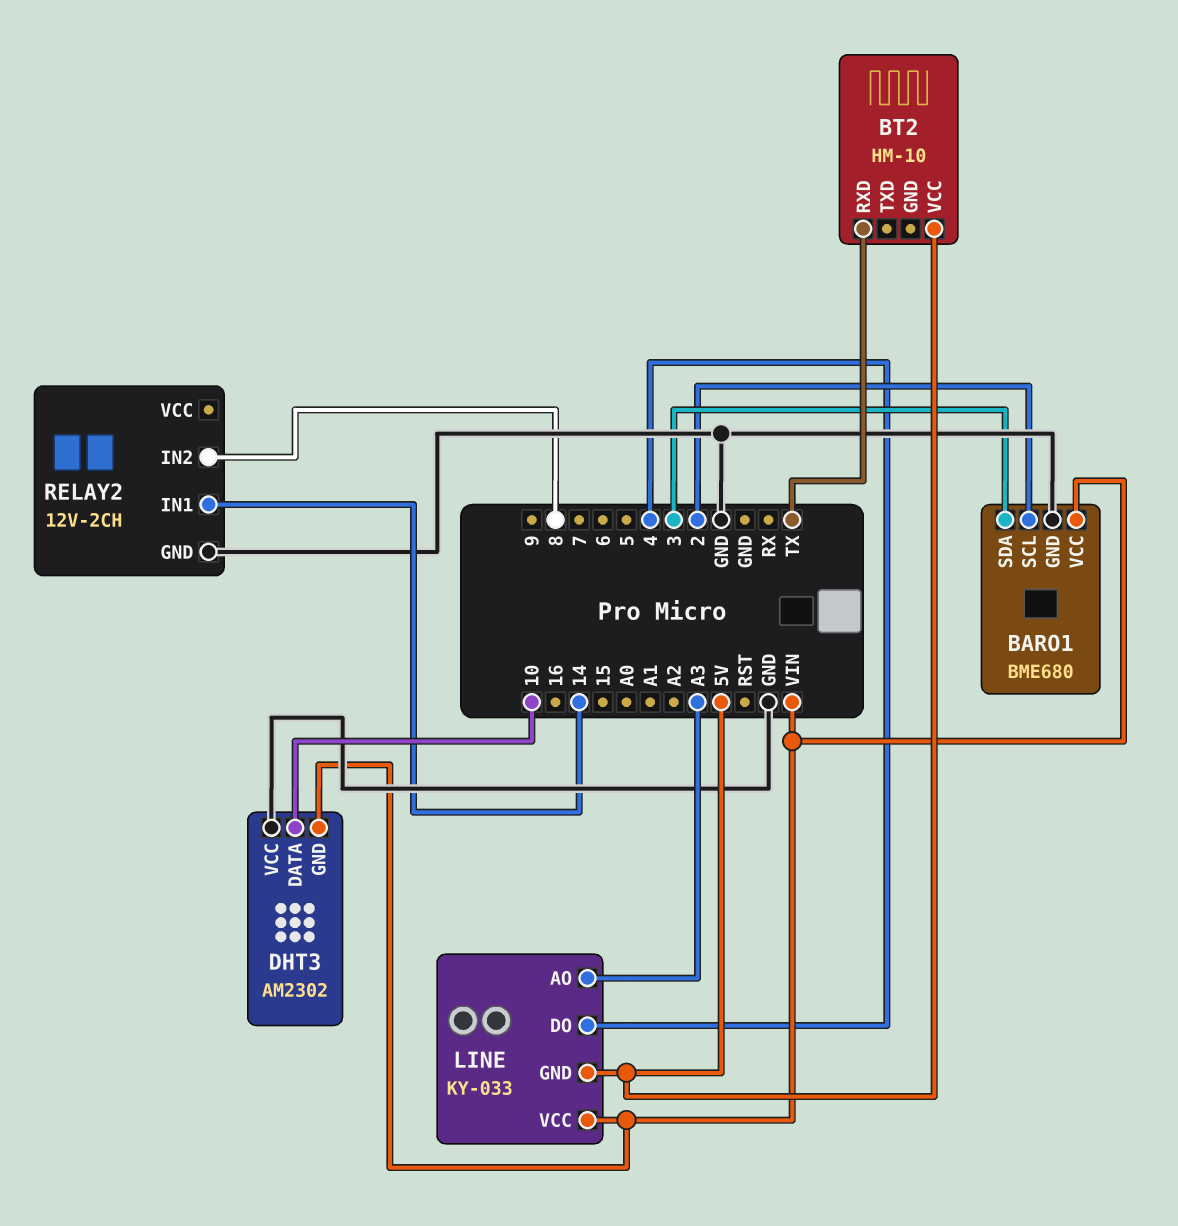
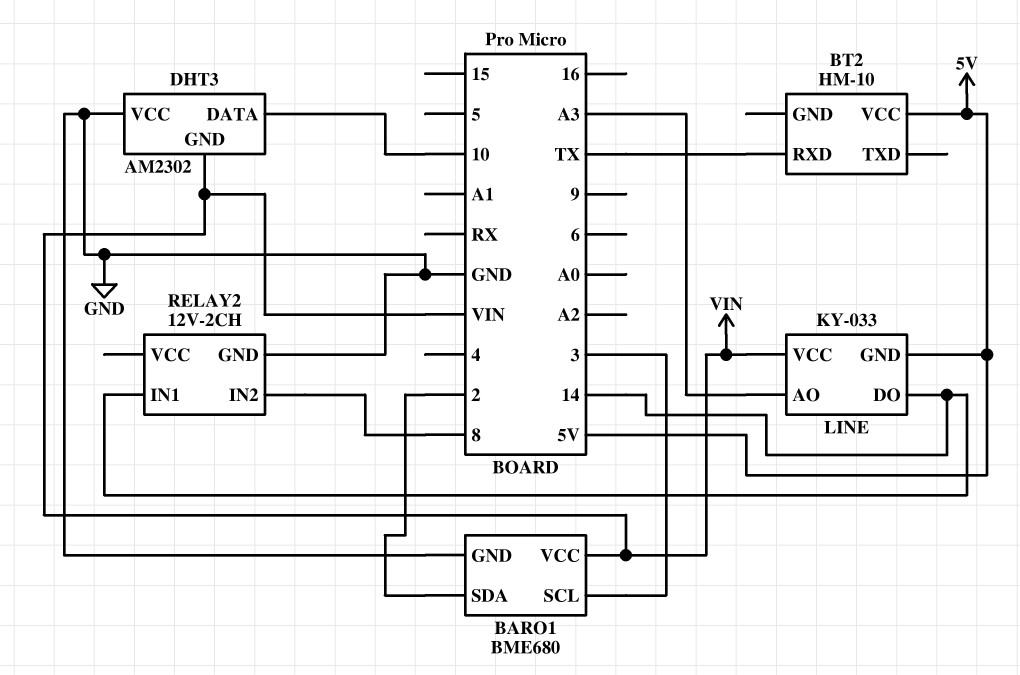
BARO1 pin SCL: 2 -> 3
BARO1 pin SDA: 3 -> 2
LINE pin DO: 4 -> 14

